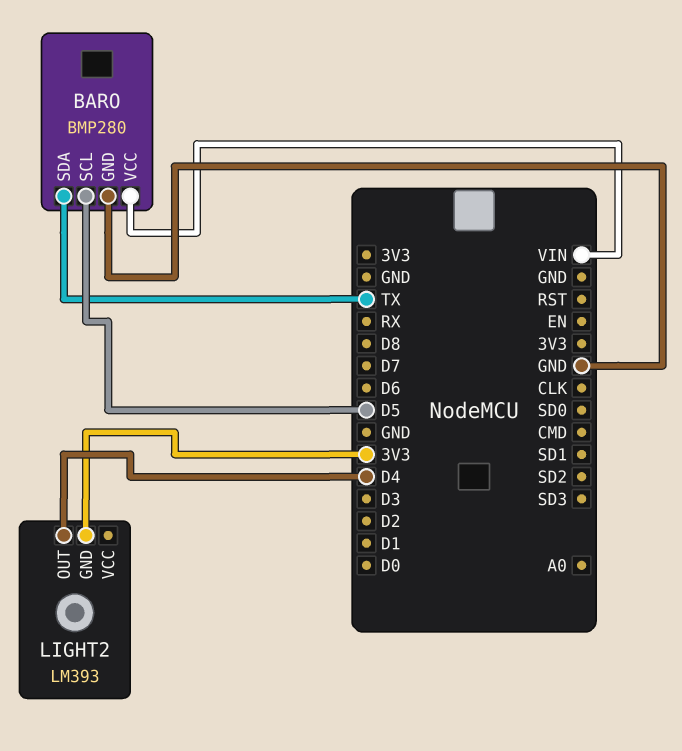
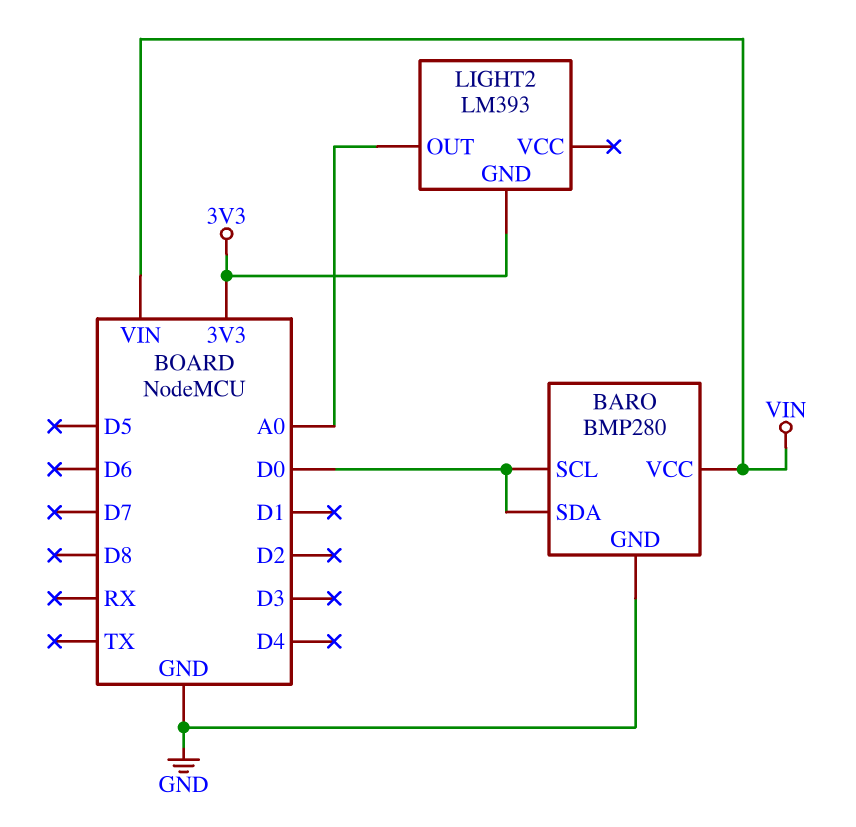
BARO pin SCL: D5 -> D0
BARO pin SDA: TX -> D0
LIGHT2 pin OUT: D4 -> A0

